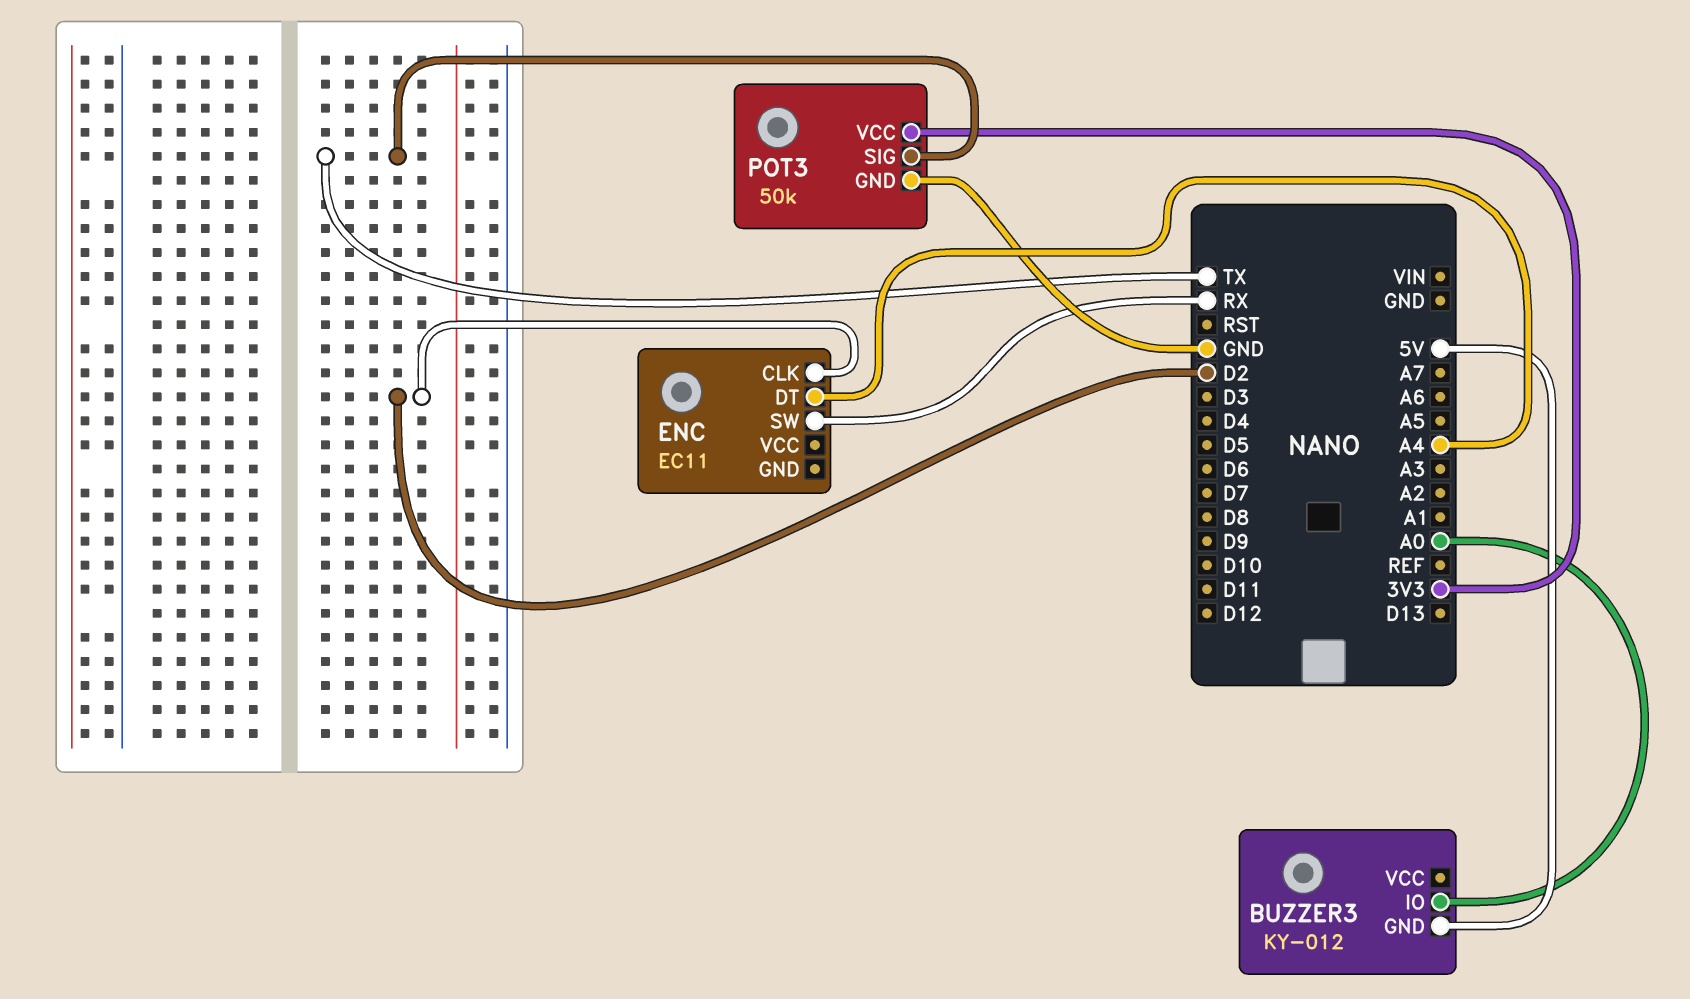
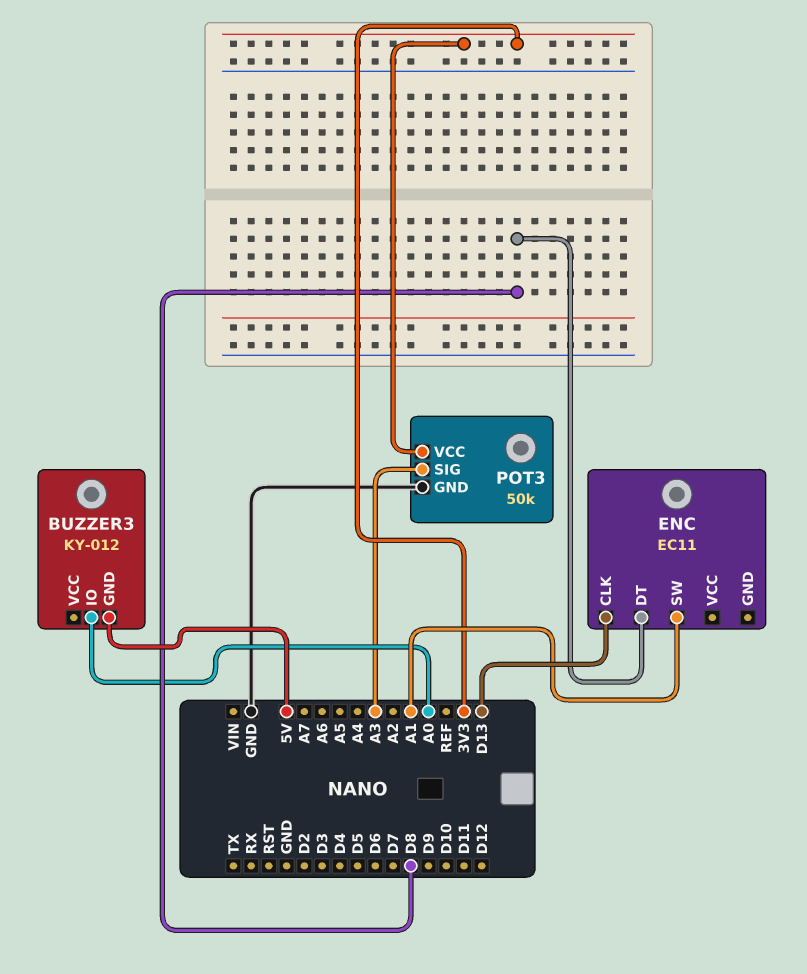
ENC pin CLK: D2 -> D13
ENC pin DT: A4 -> D8
ENC pin SW: RX -> A1
POT3 pin SIG: TX -> A3

